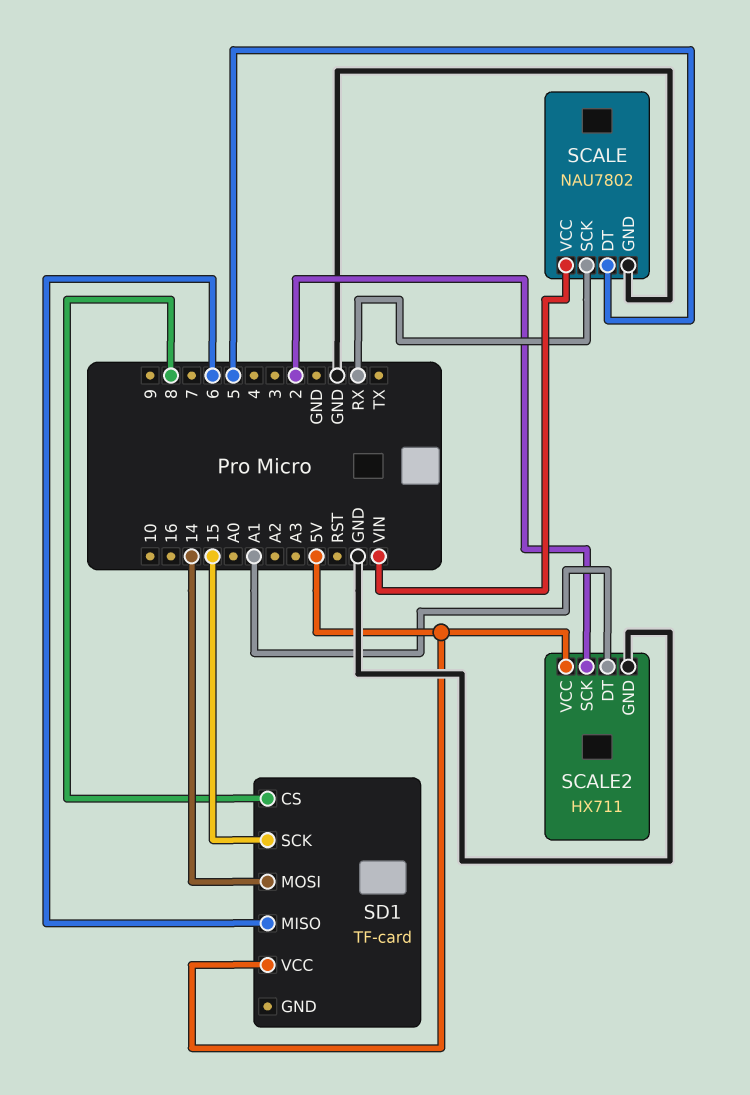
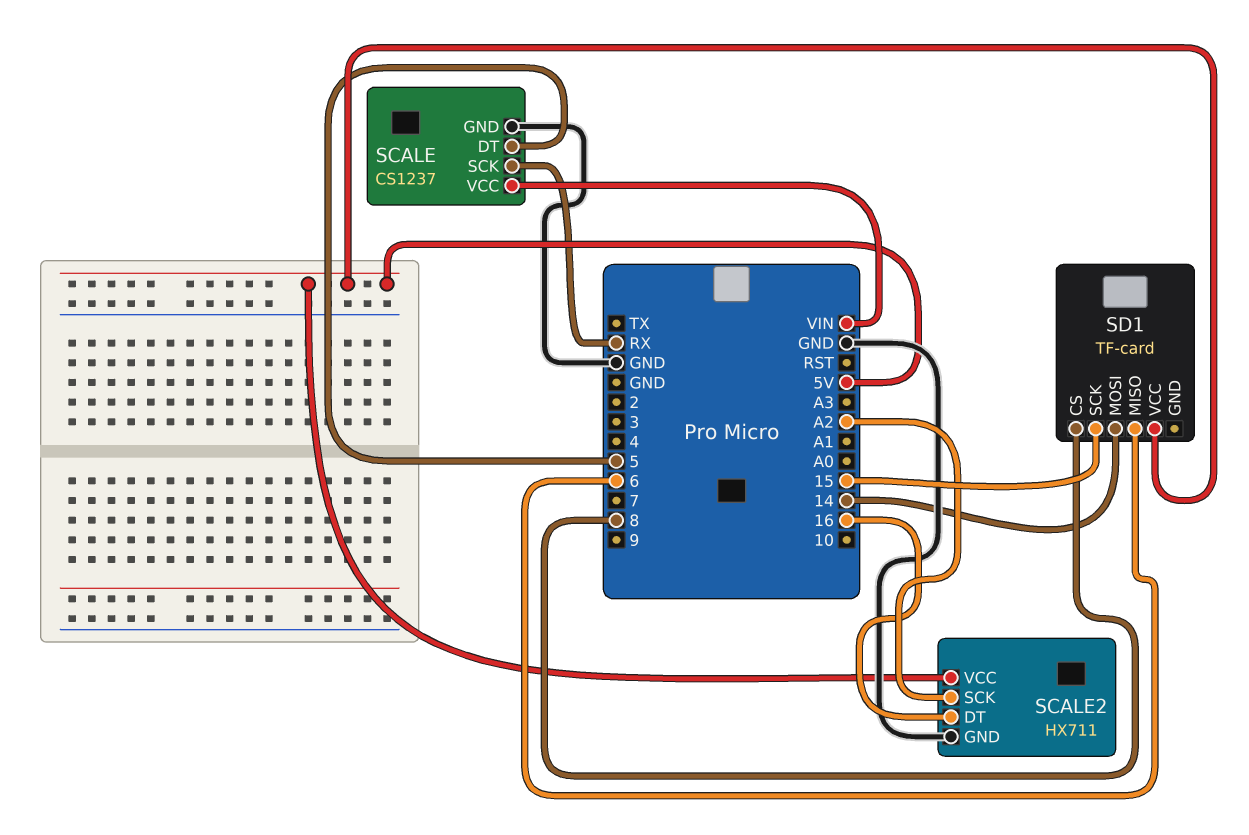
SCALE: NAU7802 -> CS1237
SCALE2 pin DT: A1 -> 16
SCALE2 pin SCK: 2 -> A2

